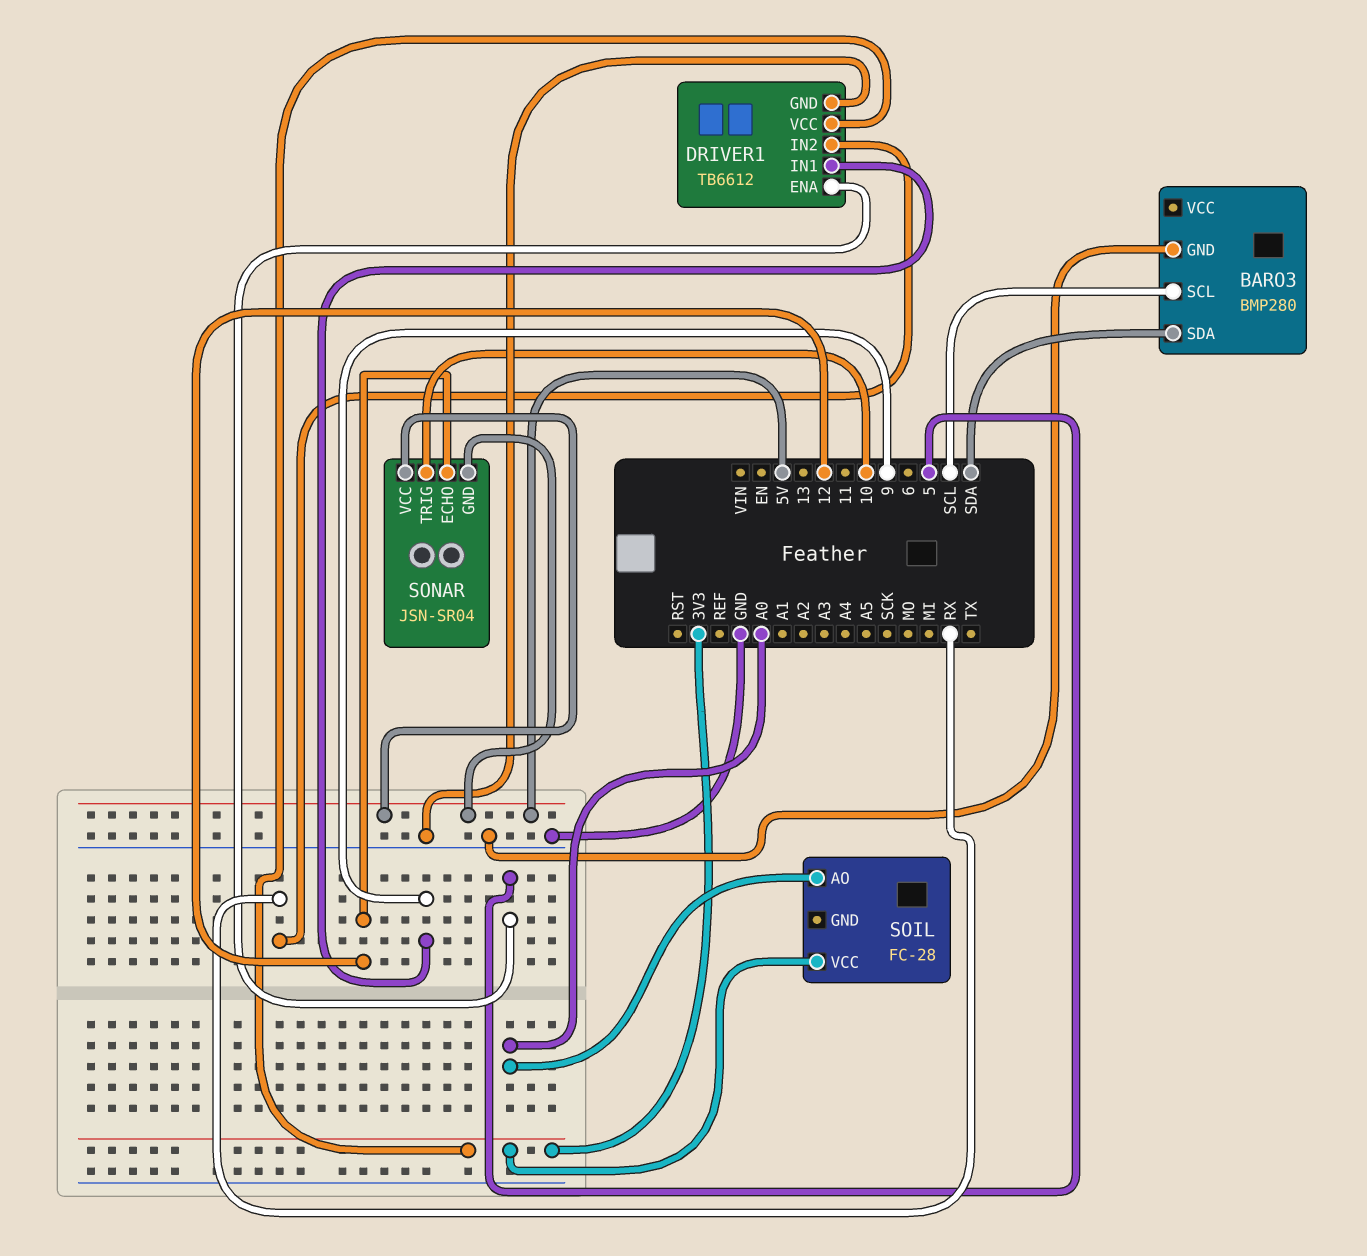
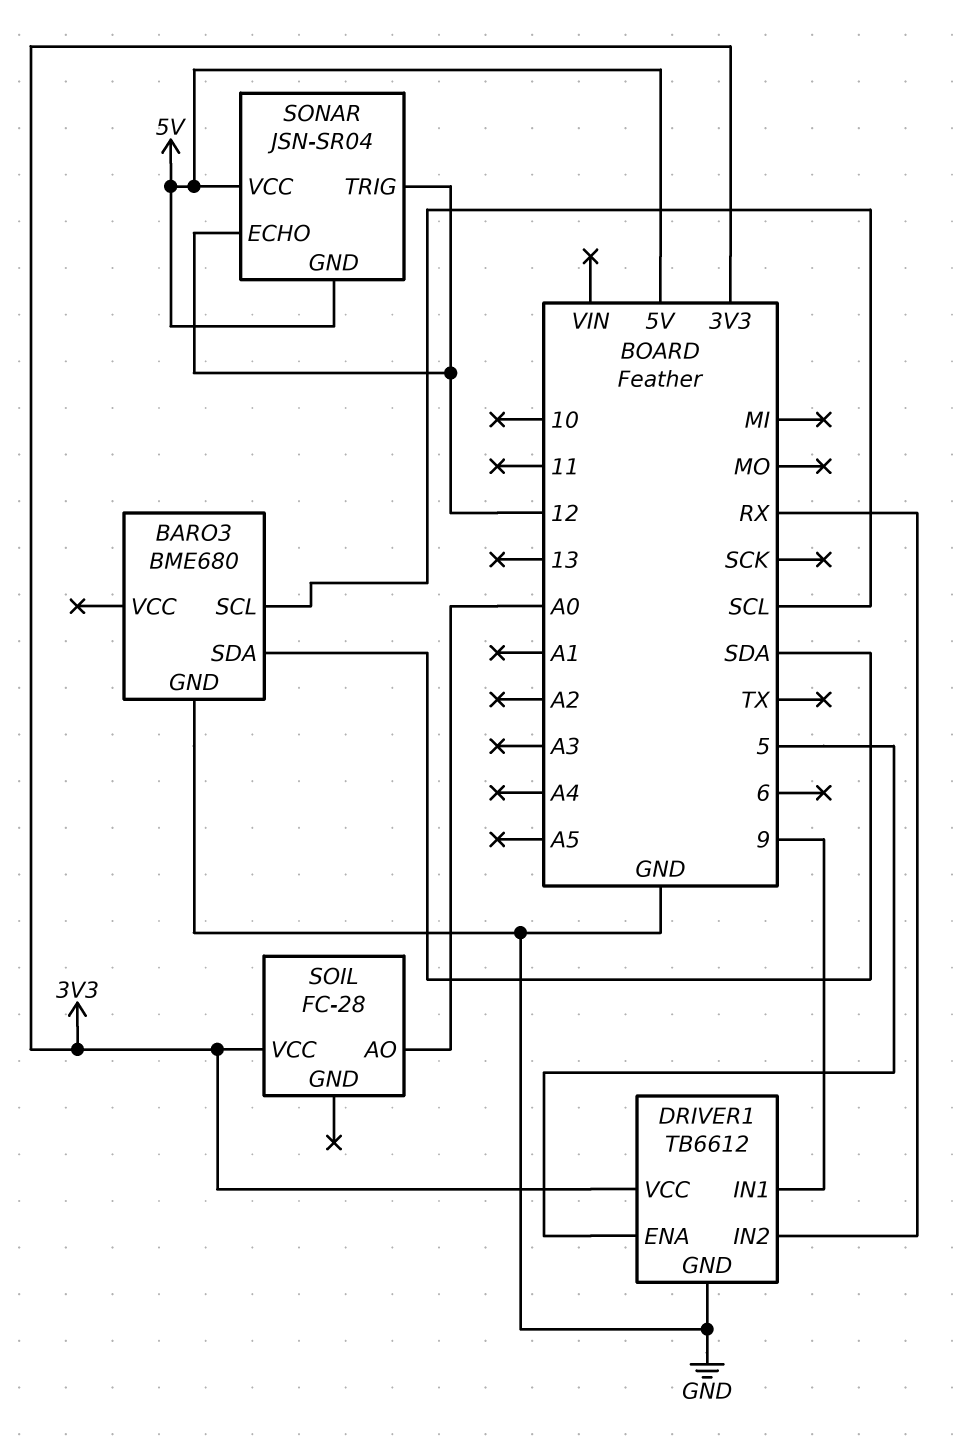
BARO3: BMP280 -> BME680
SONAR pin TRIG: 10 -> 12

